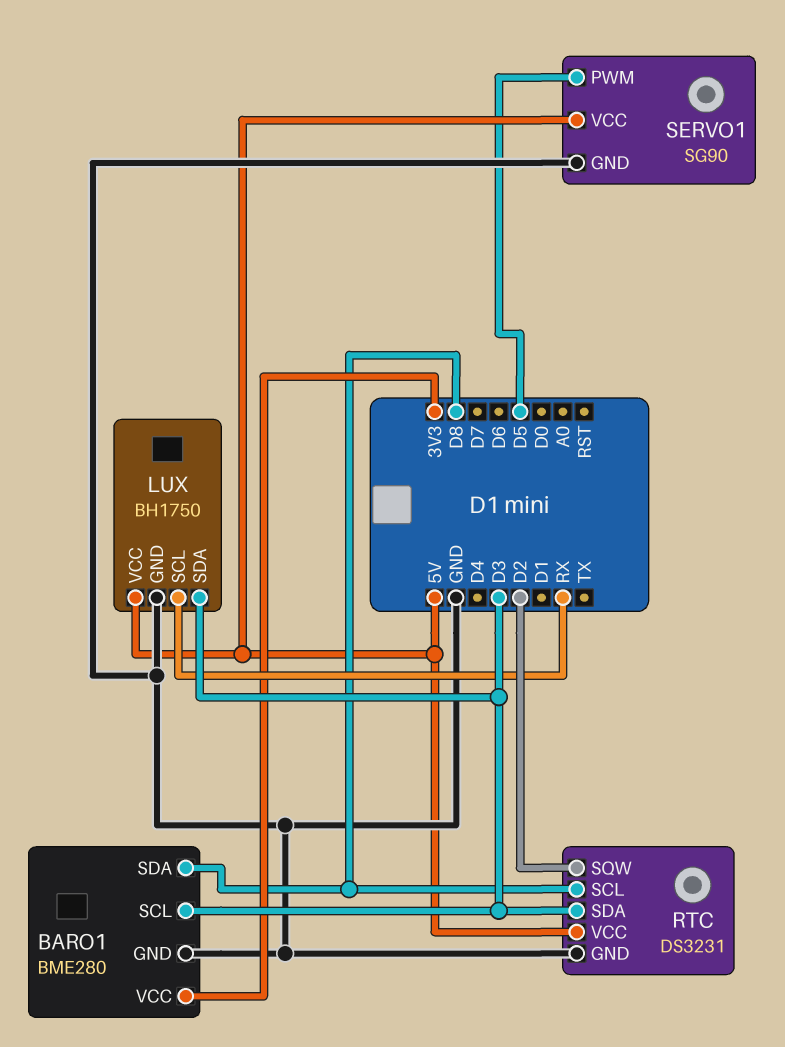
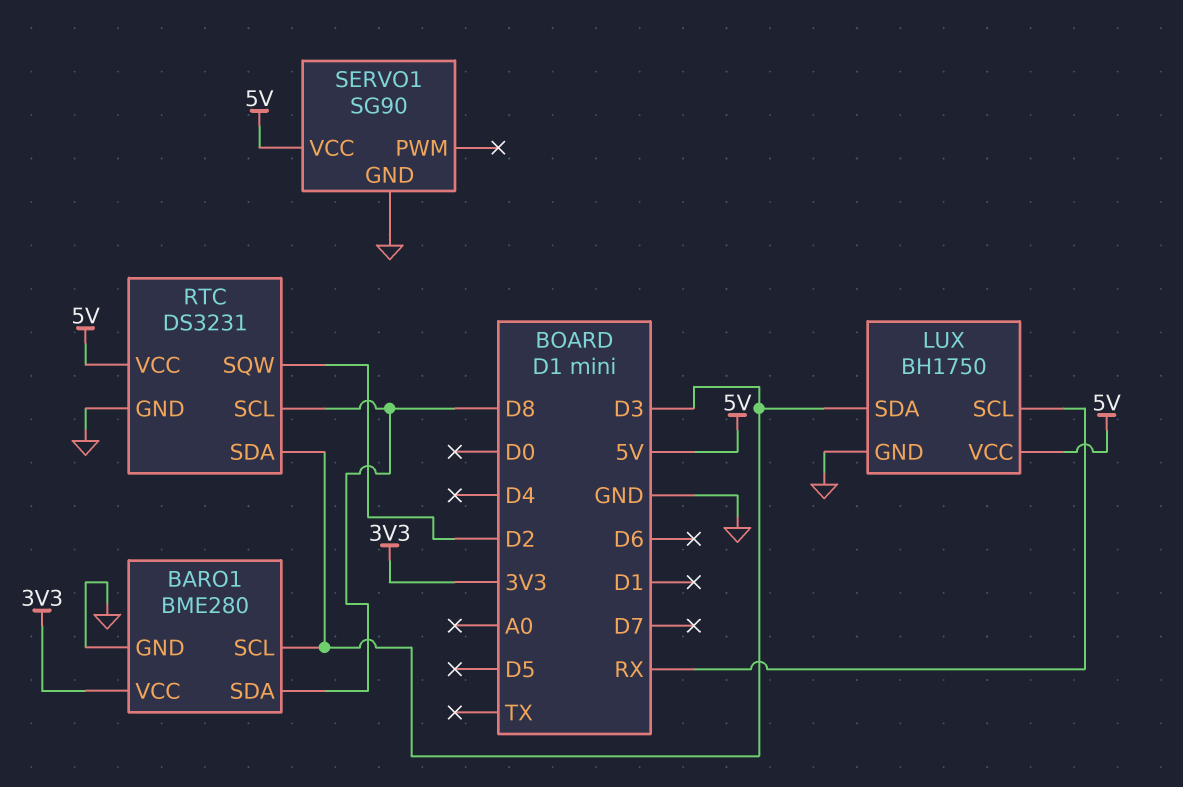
SERVO1 pin PWM: D5 -> none

